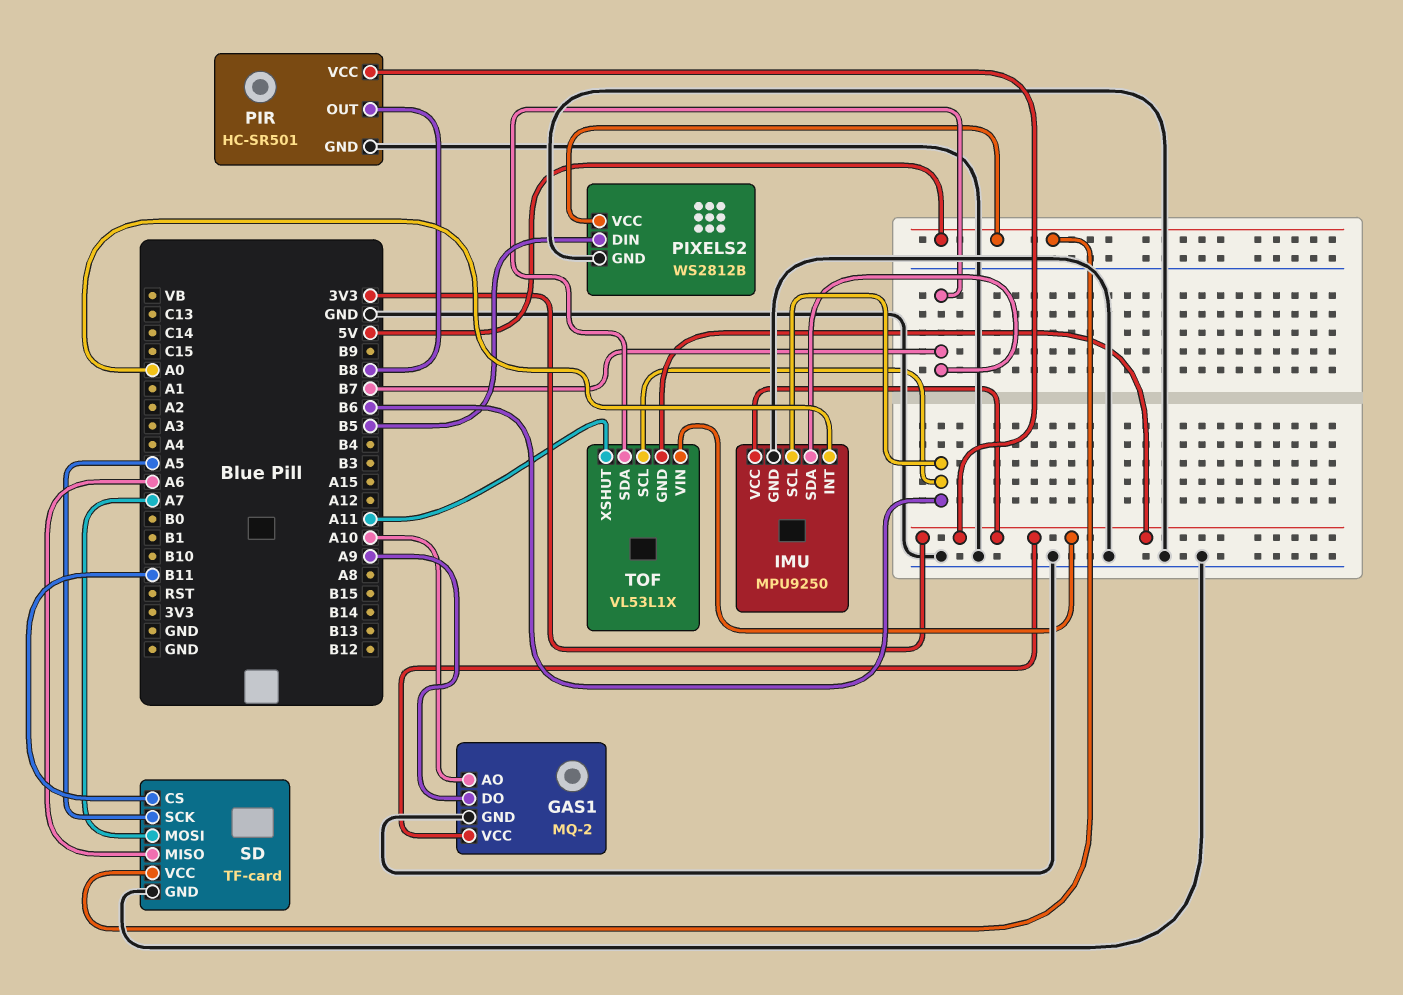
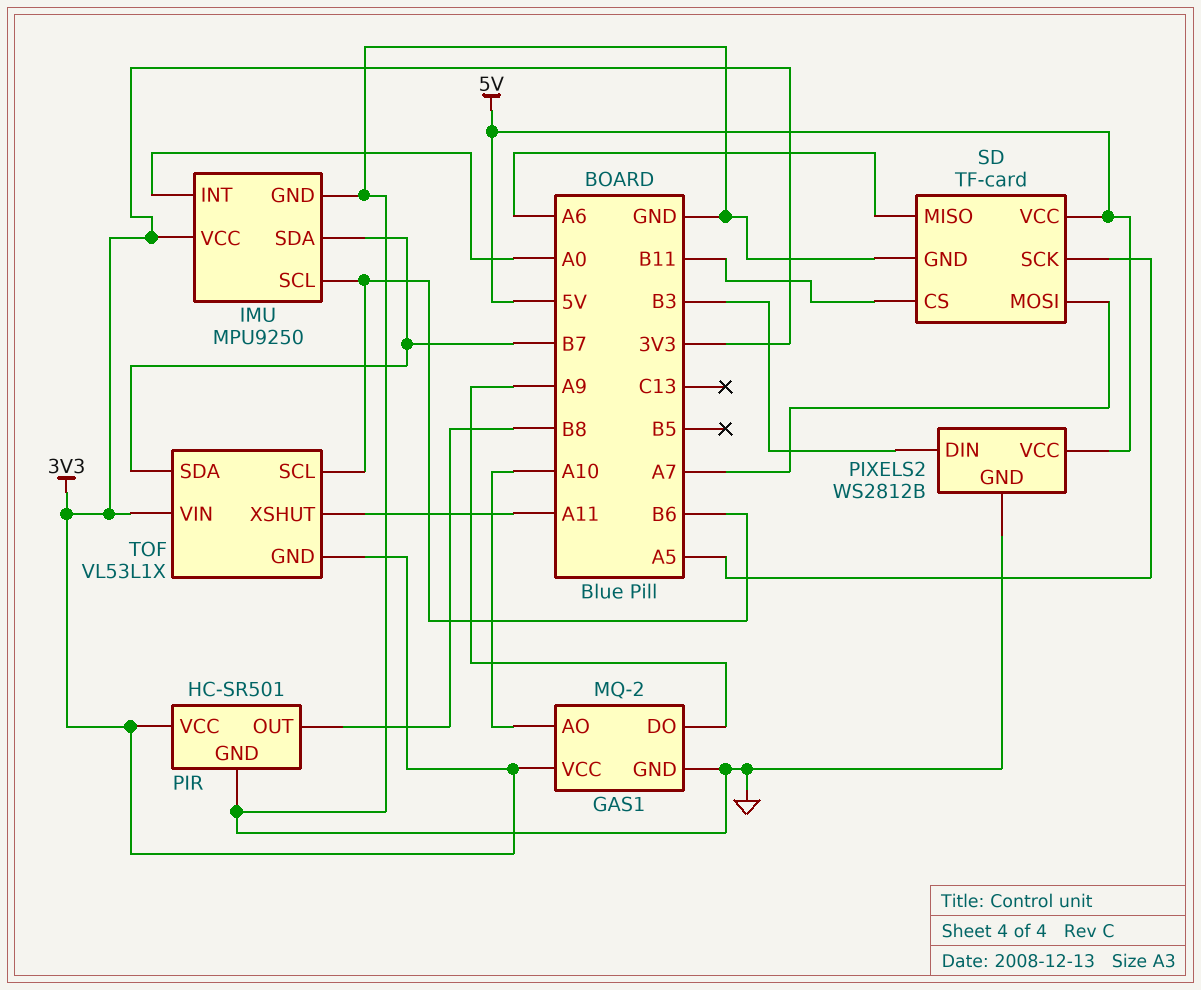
PIXELS2 pin DIN: B5 -> B3

